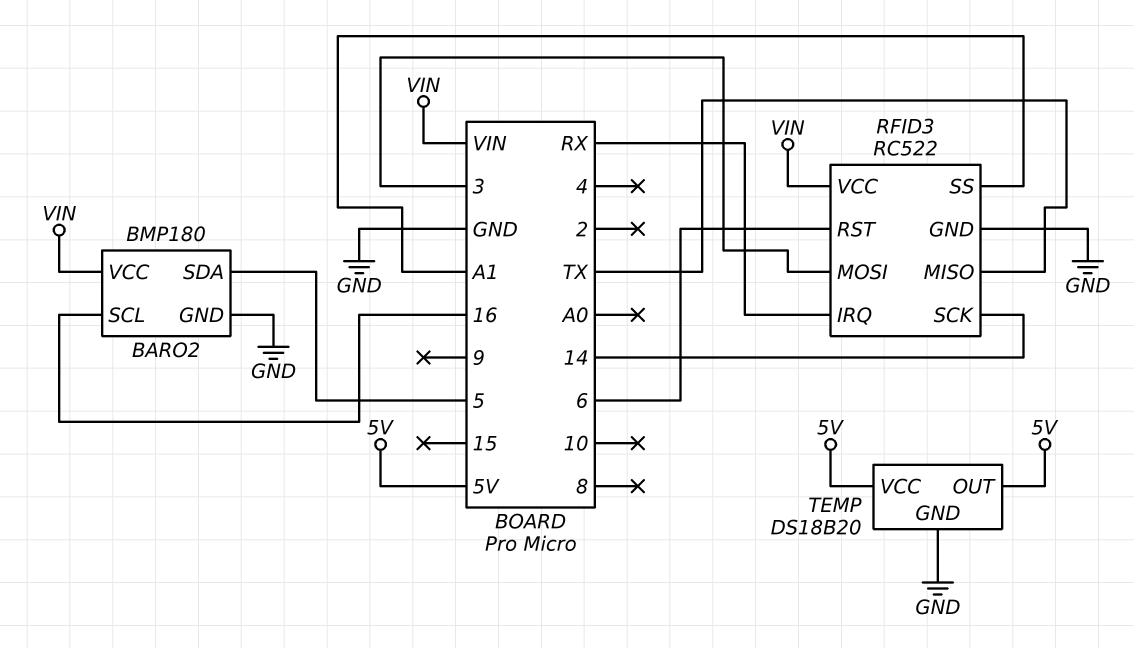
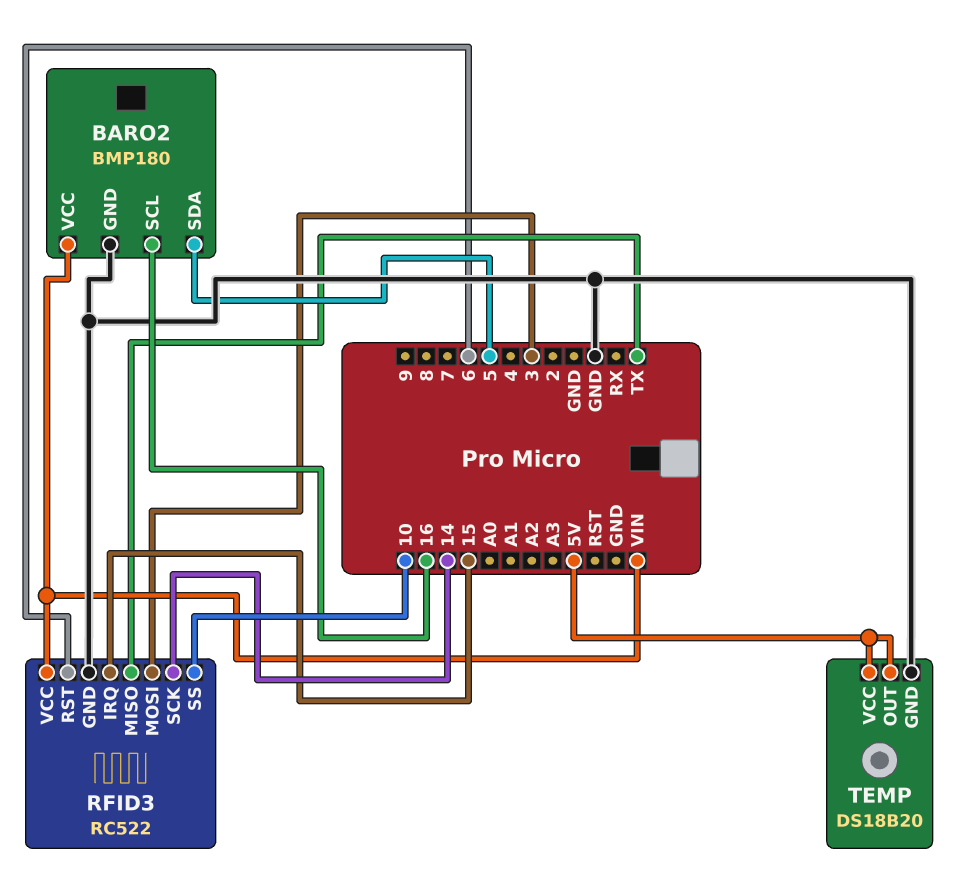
RFID3 pin IRQ: RX -> 15
RFID3 pin SS: A1 -> 10

